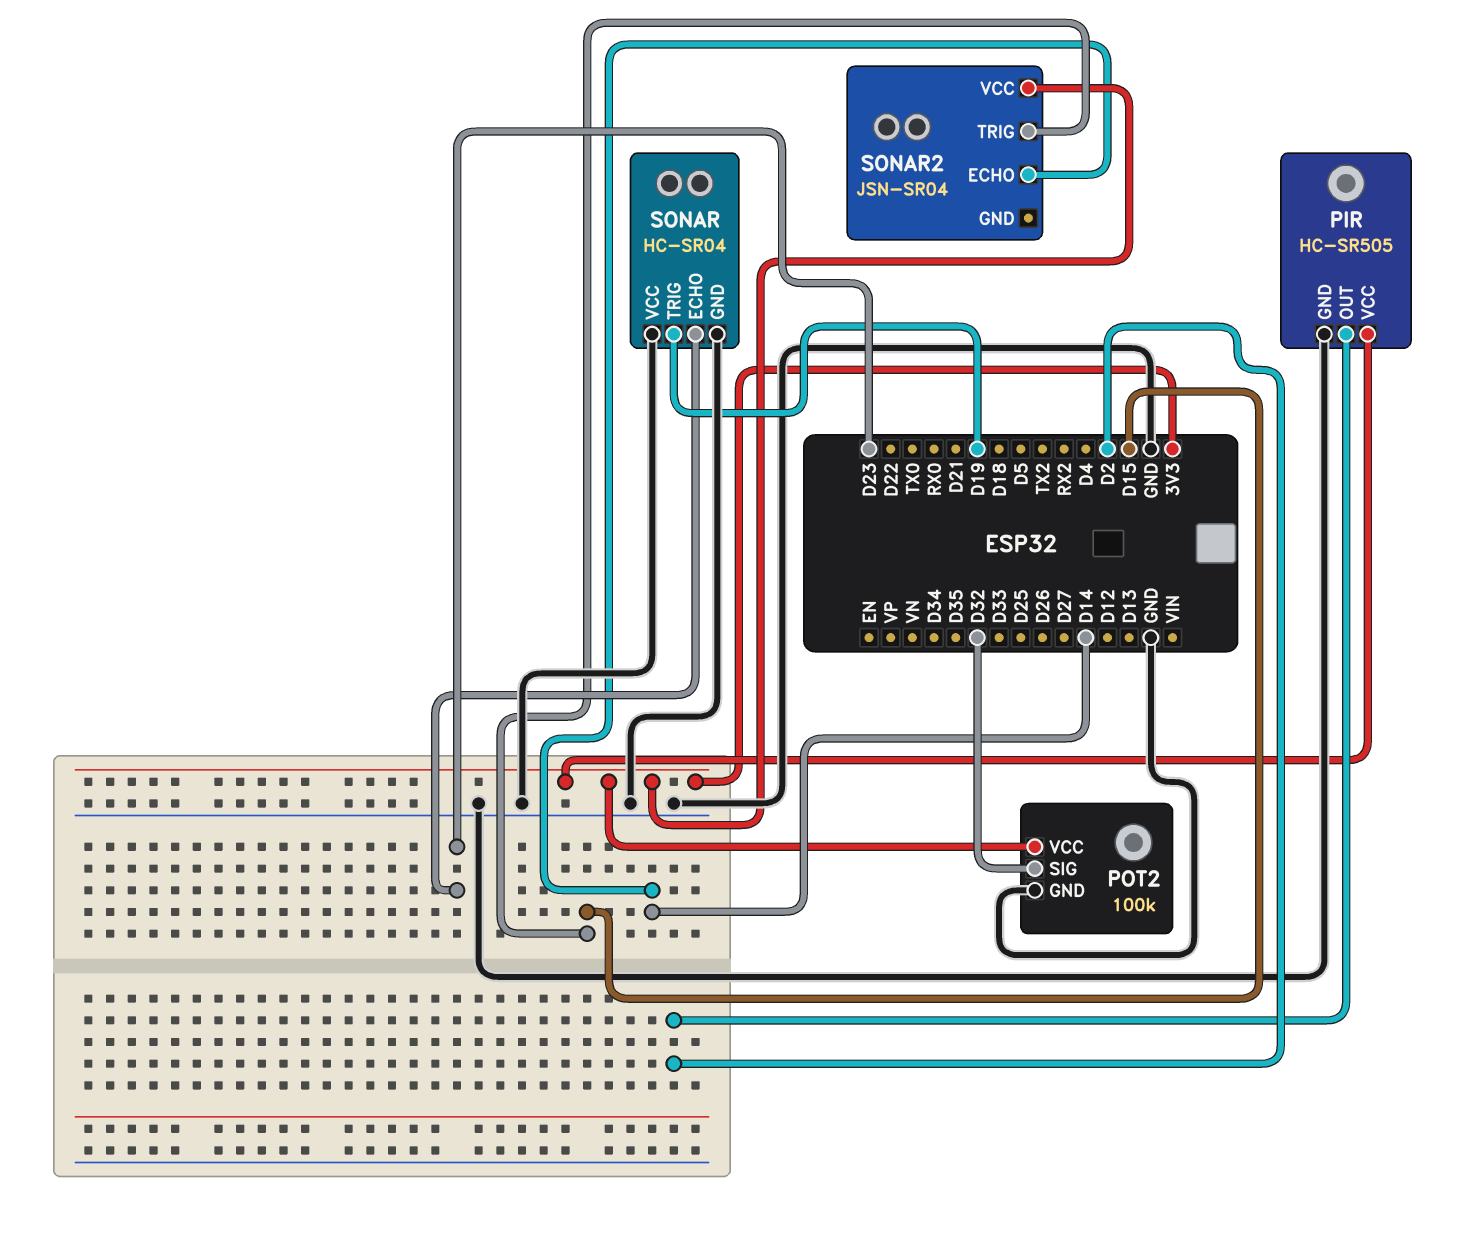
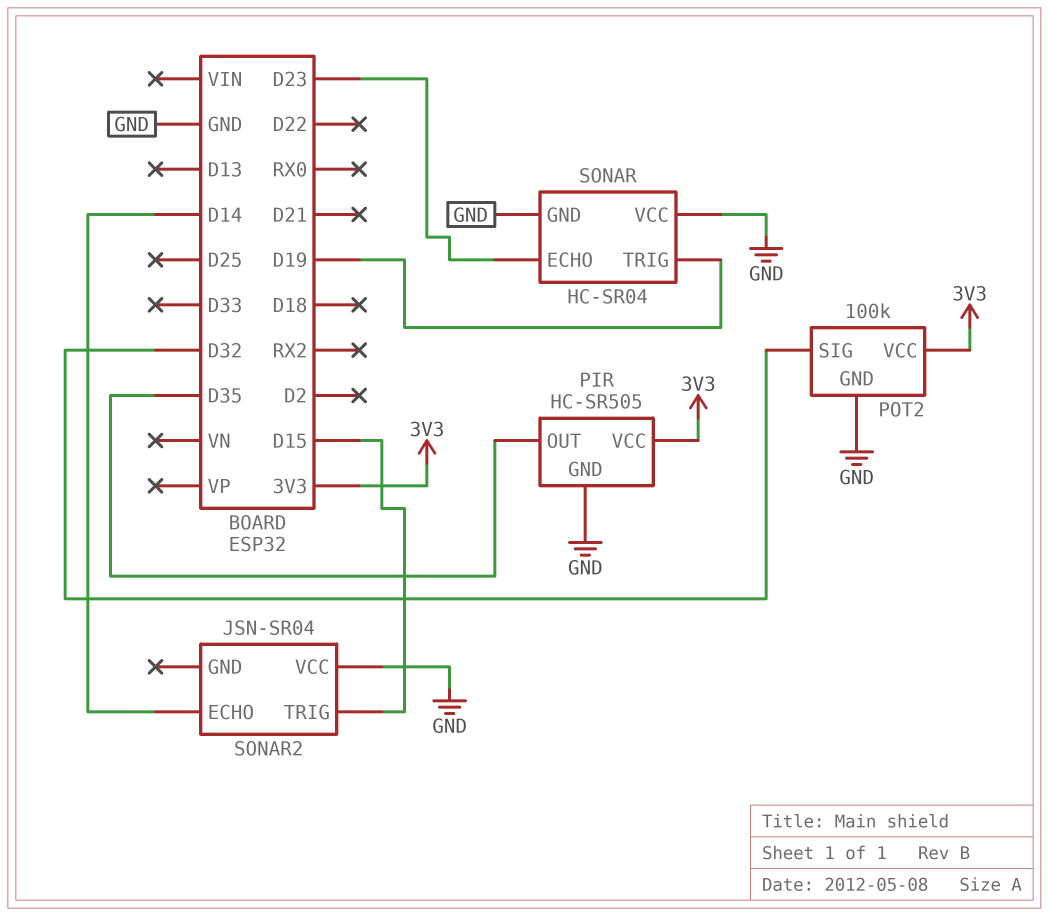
PIR pin OUT: D2 -> D35
SONAR2 pin VCC: 3V3 -> GND

